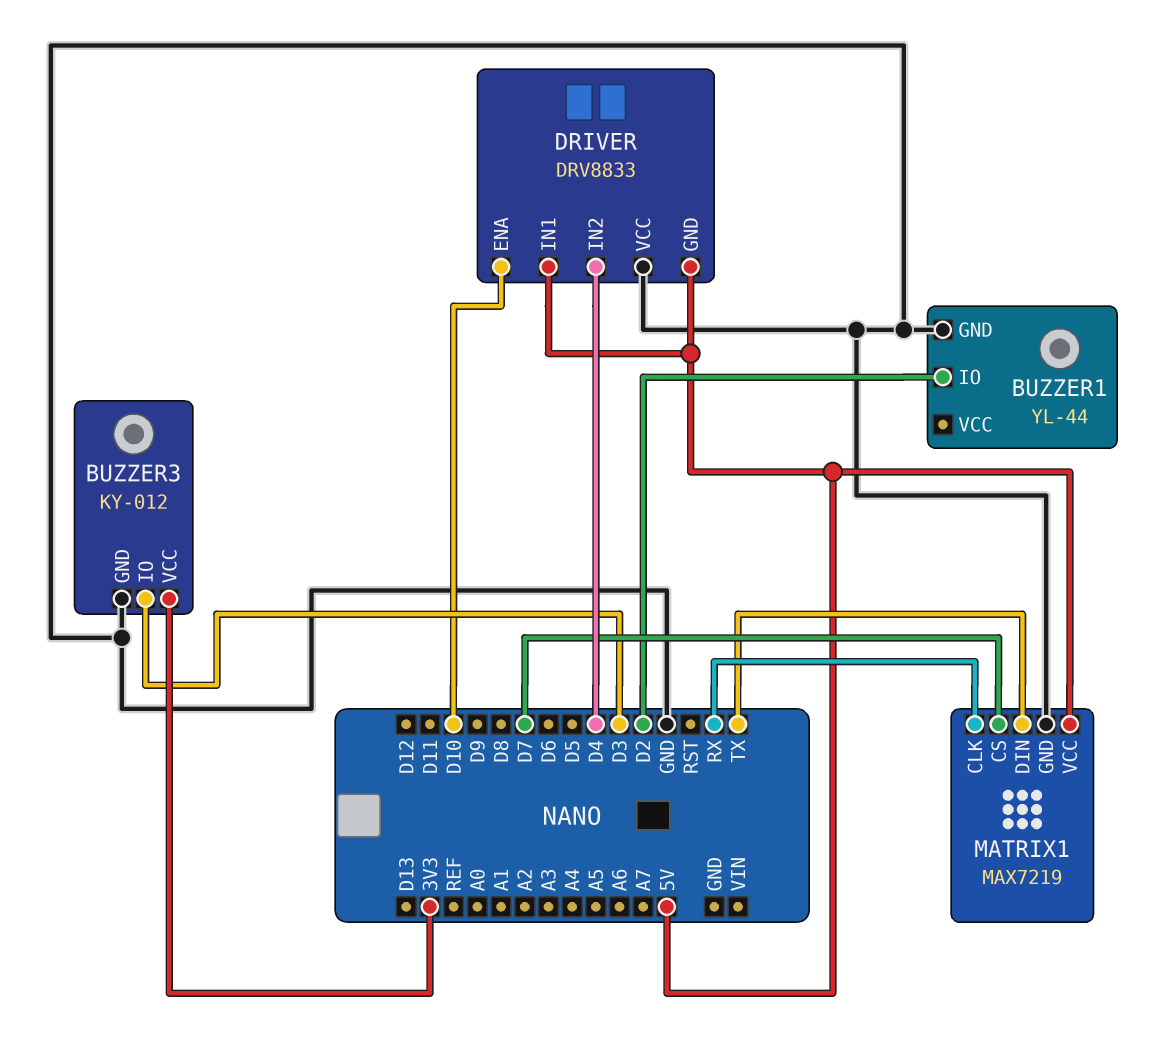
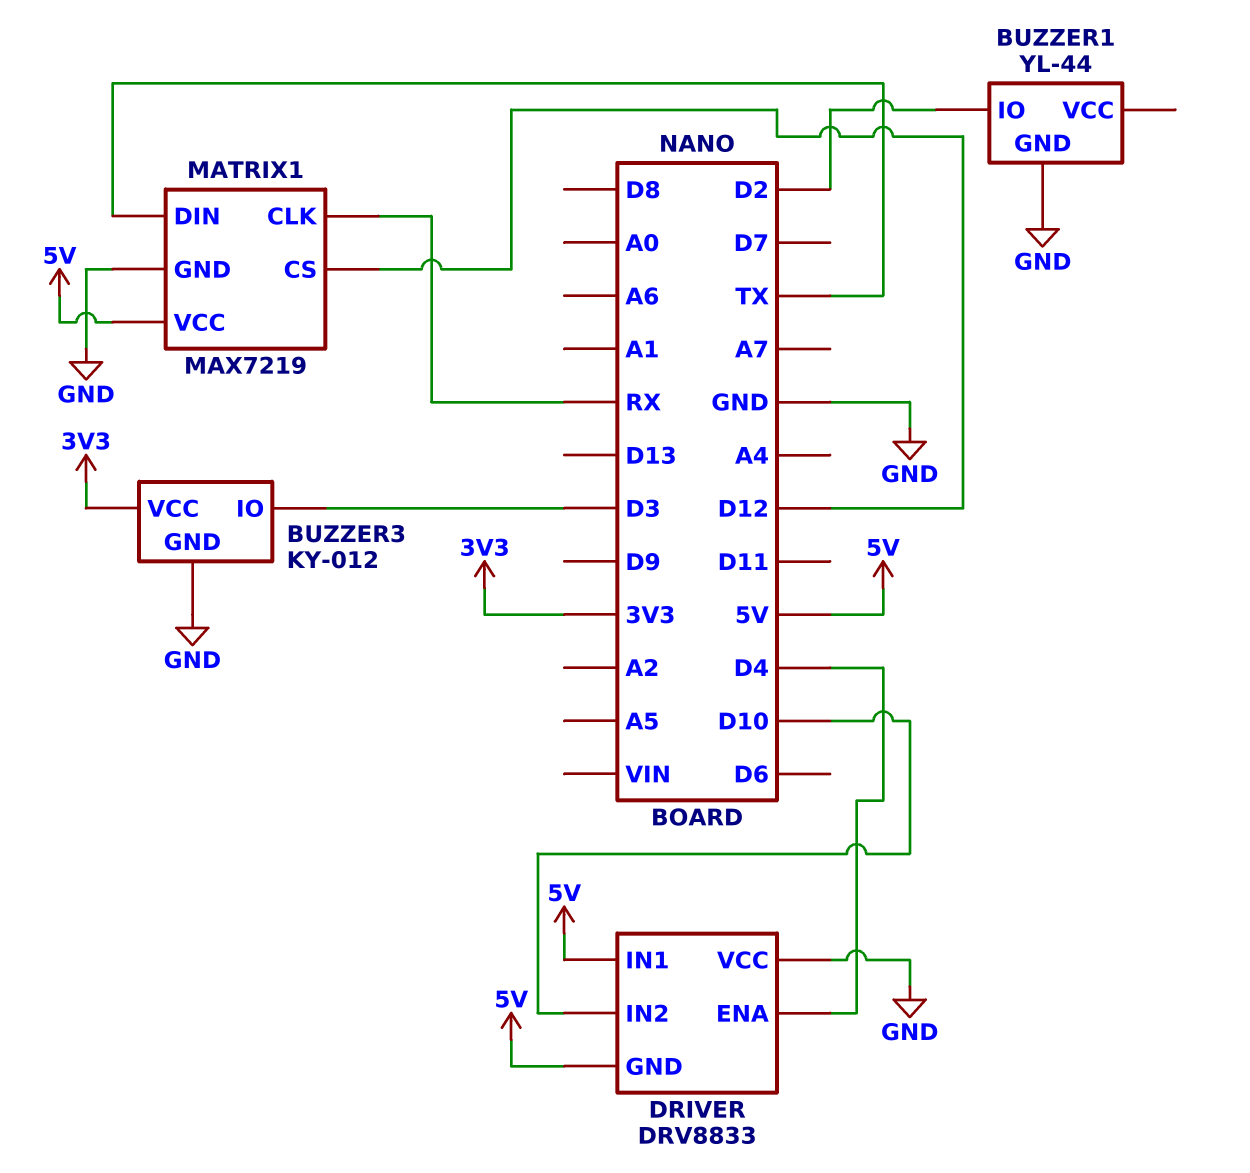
DRIVER pin ENA: D10 -> D4
DRIVER pin IN2: D4 -> D10
MATRIX1 pin CS: D7 -> D12

